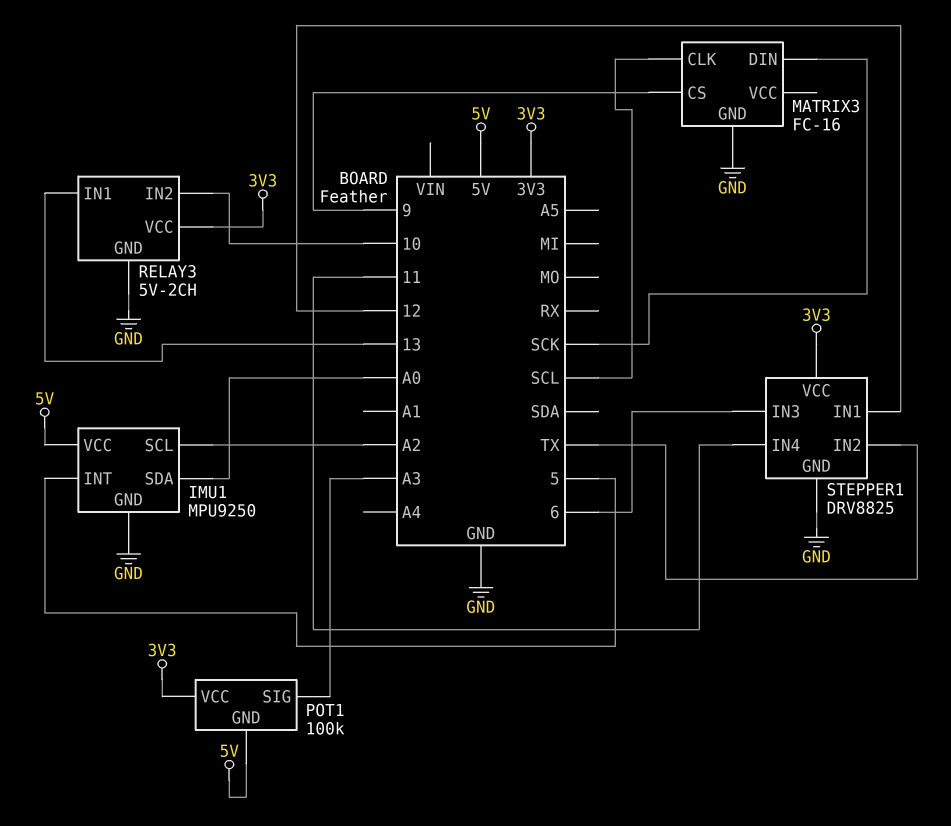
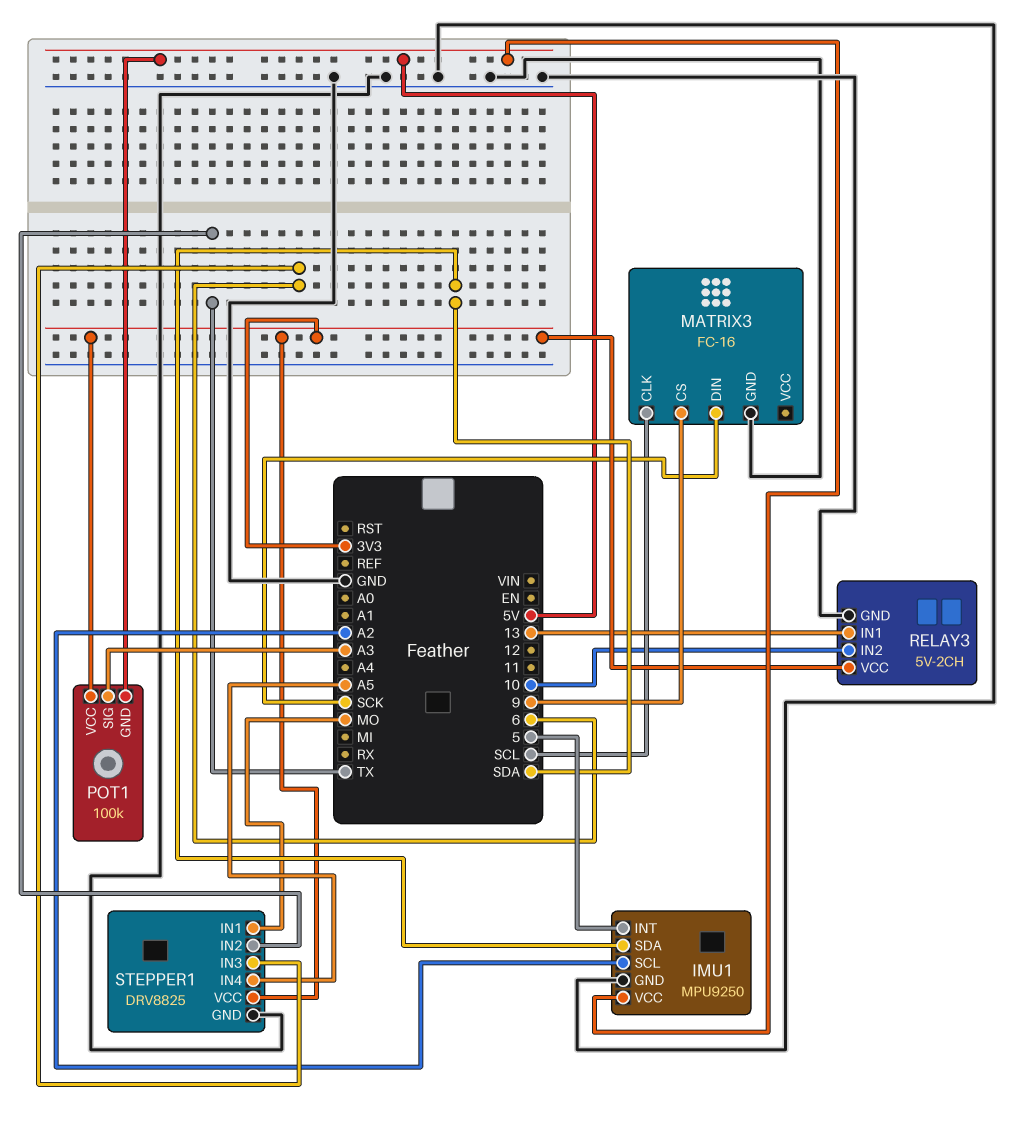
IMU1 pin SDA: A0 -> SDA
STEPPER1 pin IN1: 12 -> MO
STEPPER1 pin IN4: 11 -> A5

